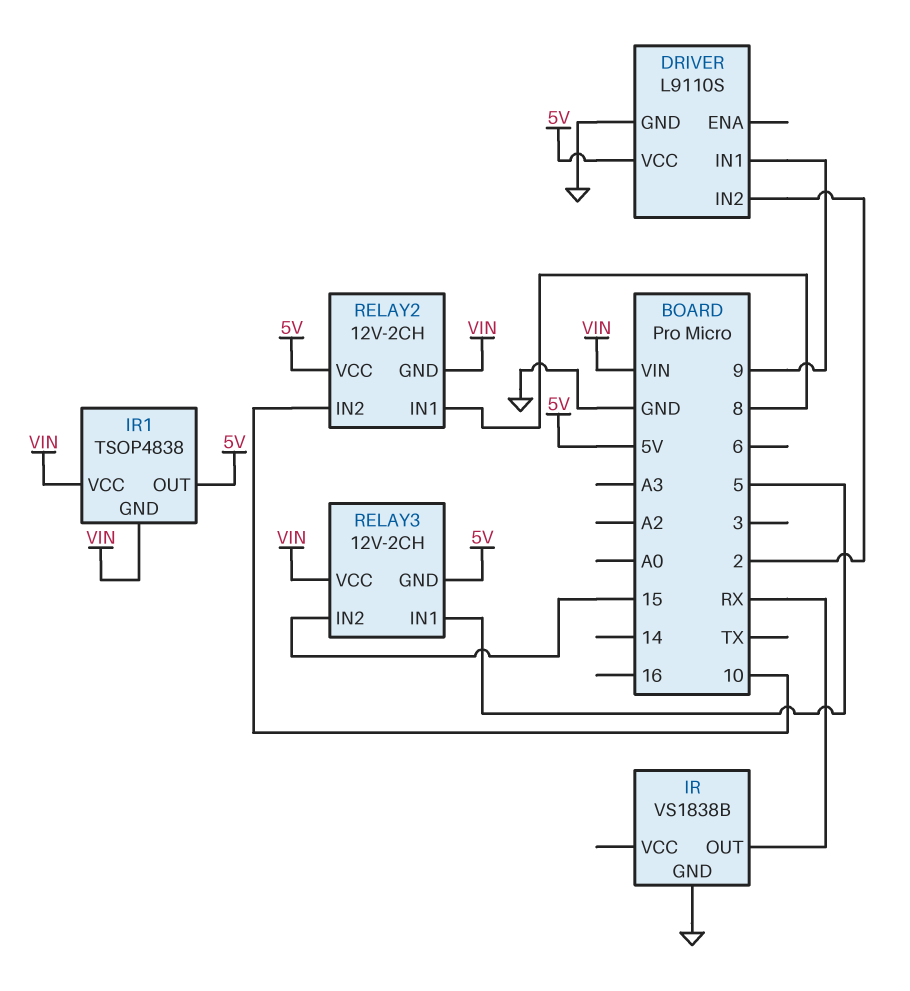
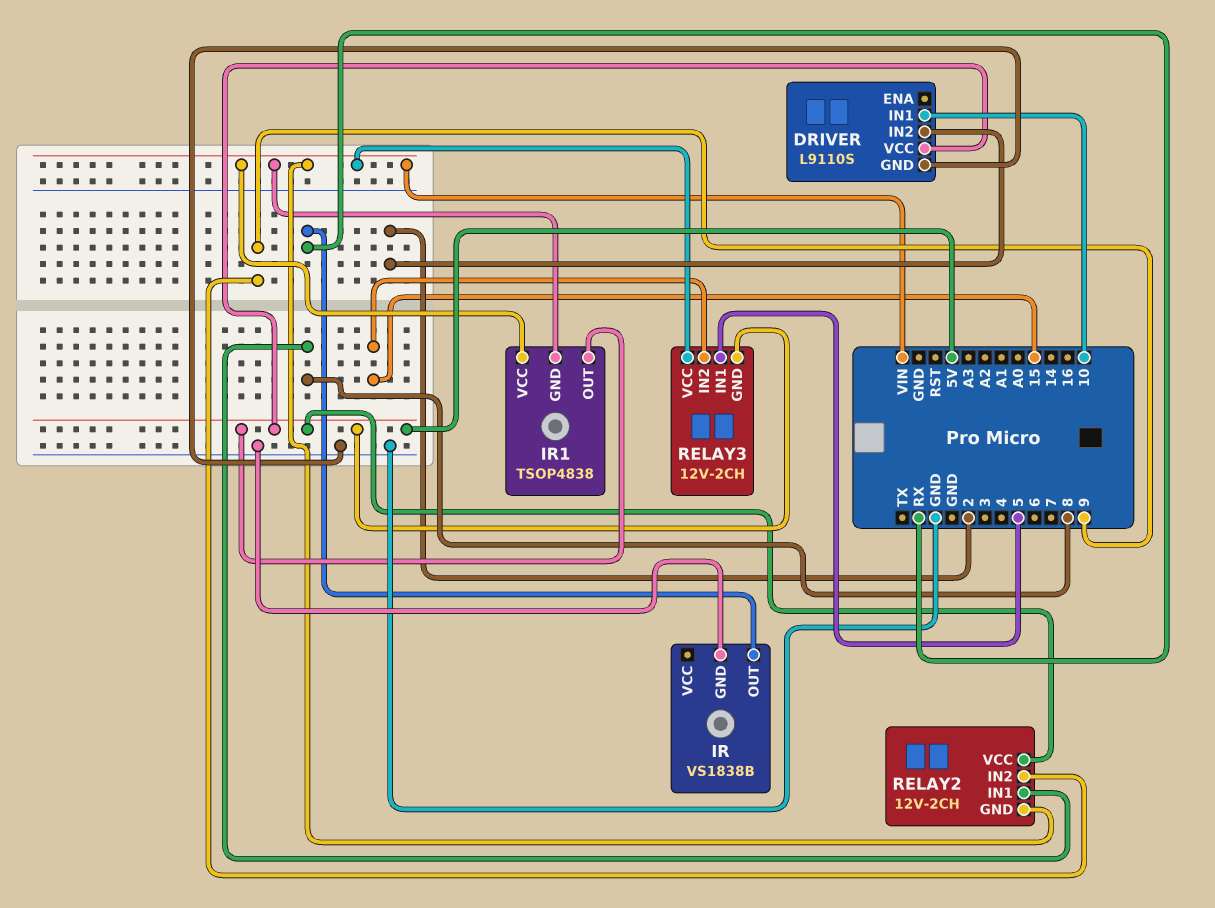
DRIVER pin IN1: 9 -> 10
RELAY2 pin IN2: 10 -> 9

